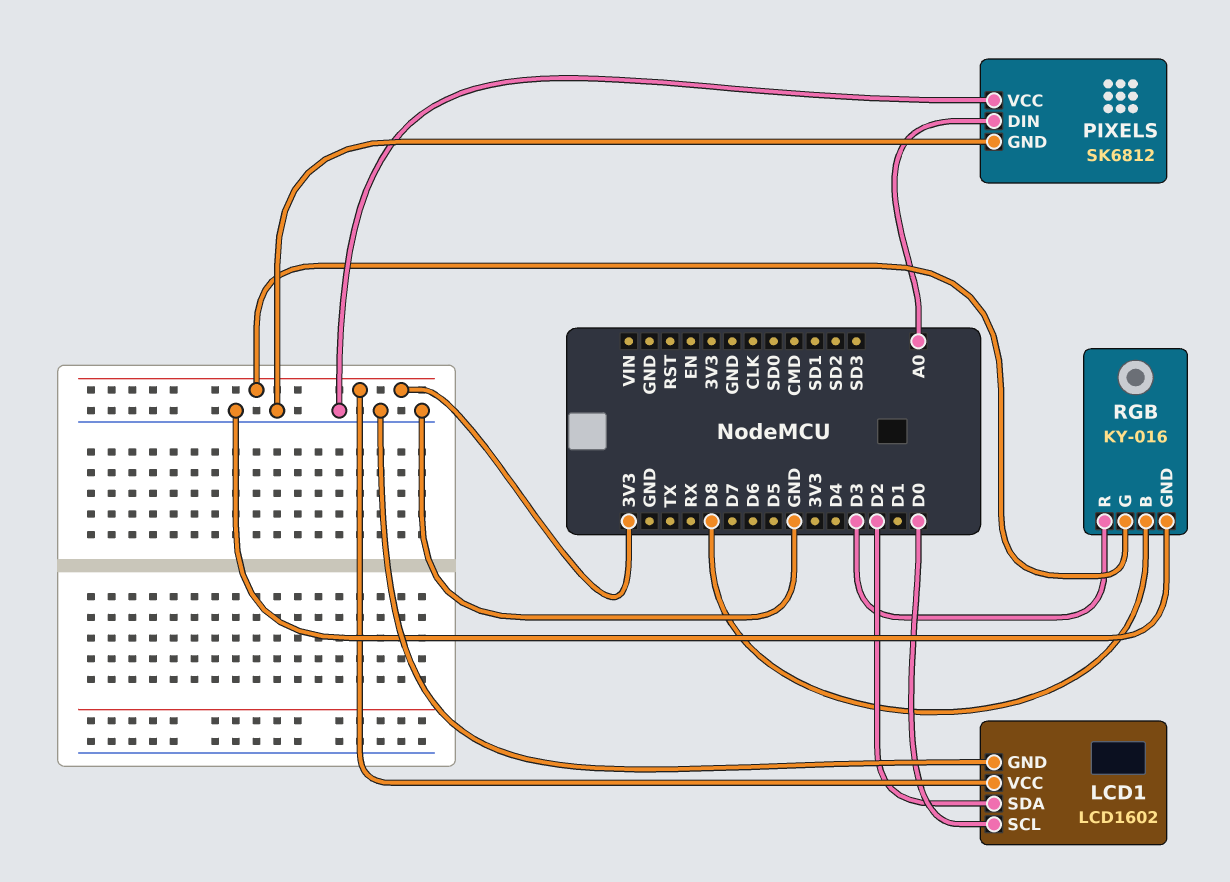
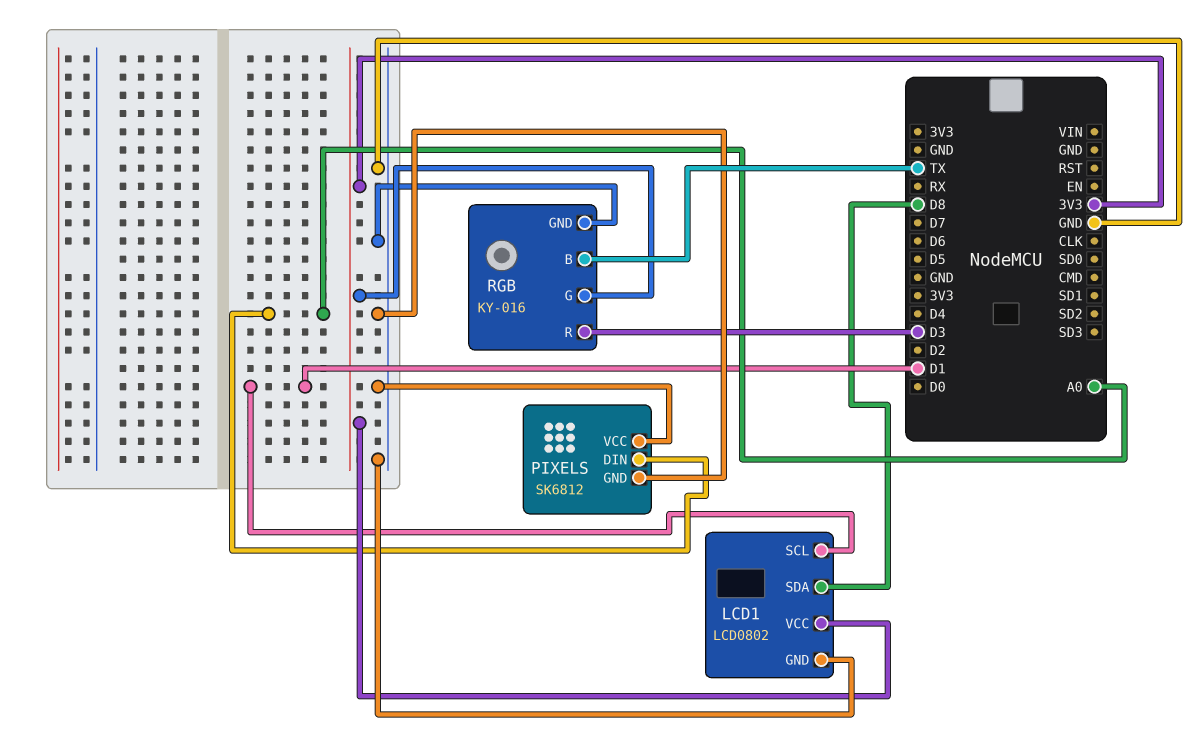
LCD1: LCD1602 -> LCD0802
LCD1 pin SCL: D0 -> D1
LCD1 pin SDA: D2 -> D8
RGB pin B: D8 -> TX

